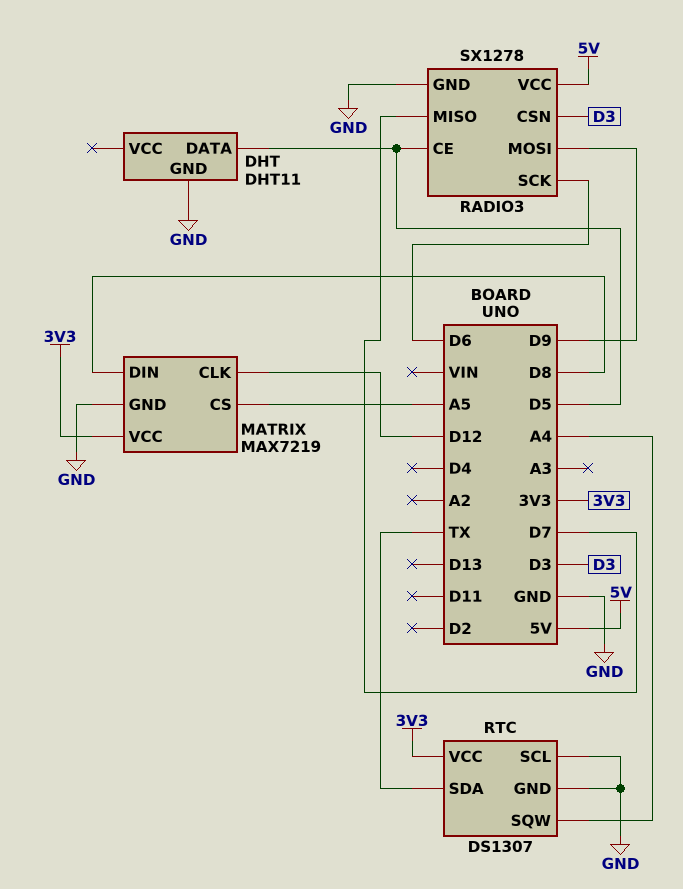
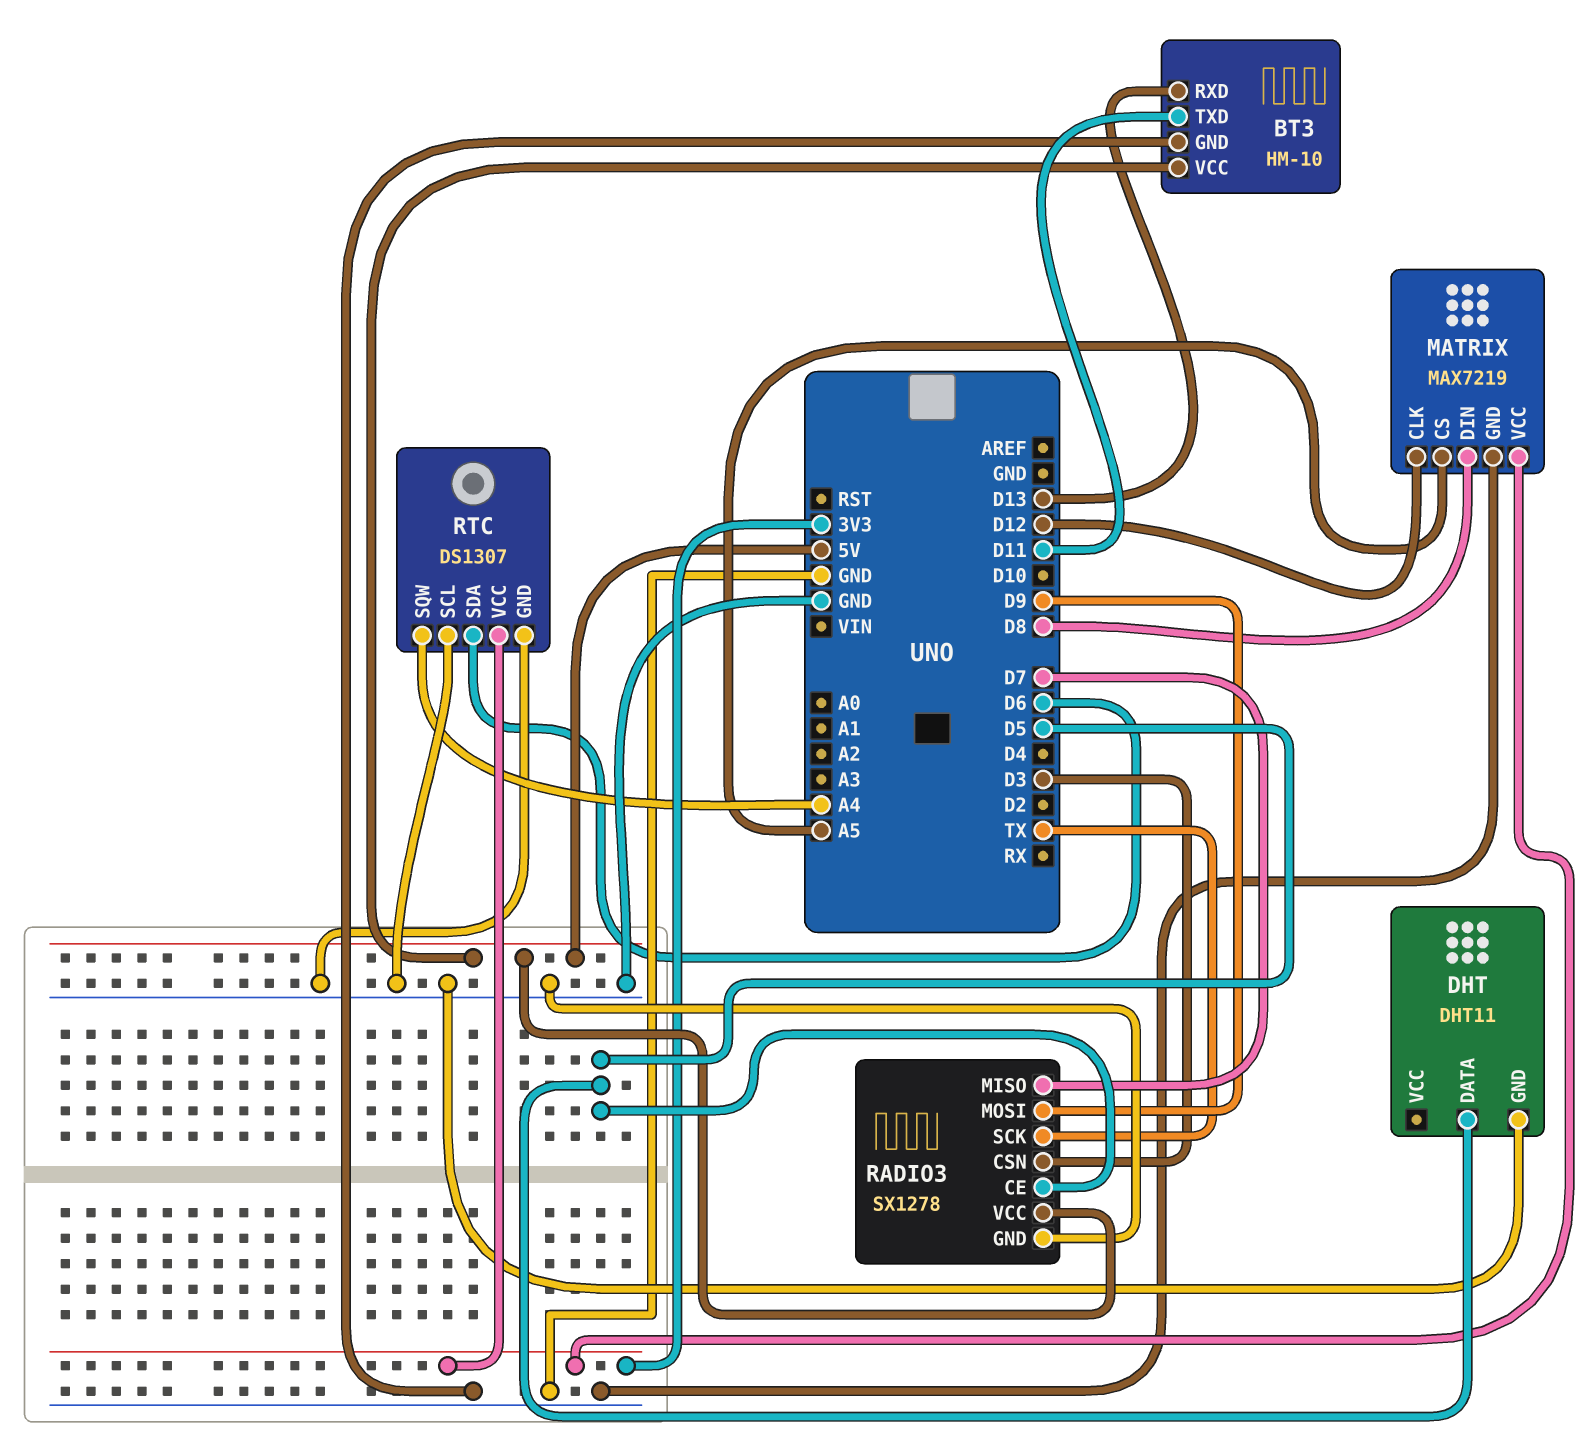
BT3: none -> HM-10
BT3 pin GND: none -> GND
BT3 pin RXD: none -> D13
BT3 pin TXD: none -> D11
BT3 pin VCC: none -> 5V
RADIO3 pin SCK: D6 -> TX
RTC pin SDA: TX -> D6

